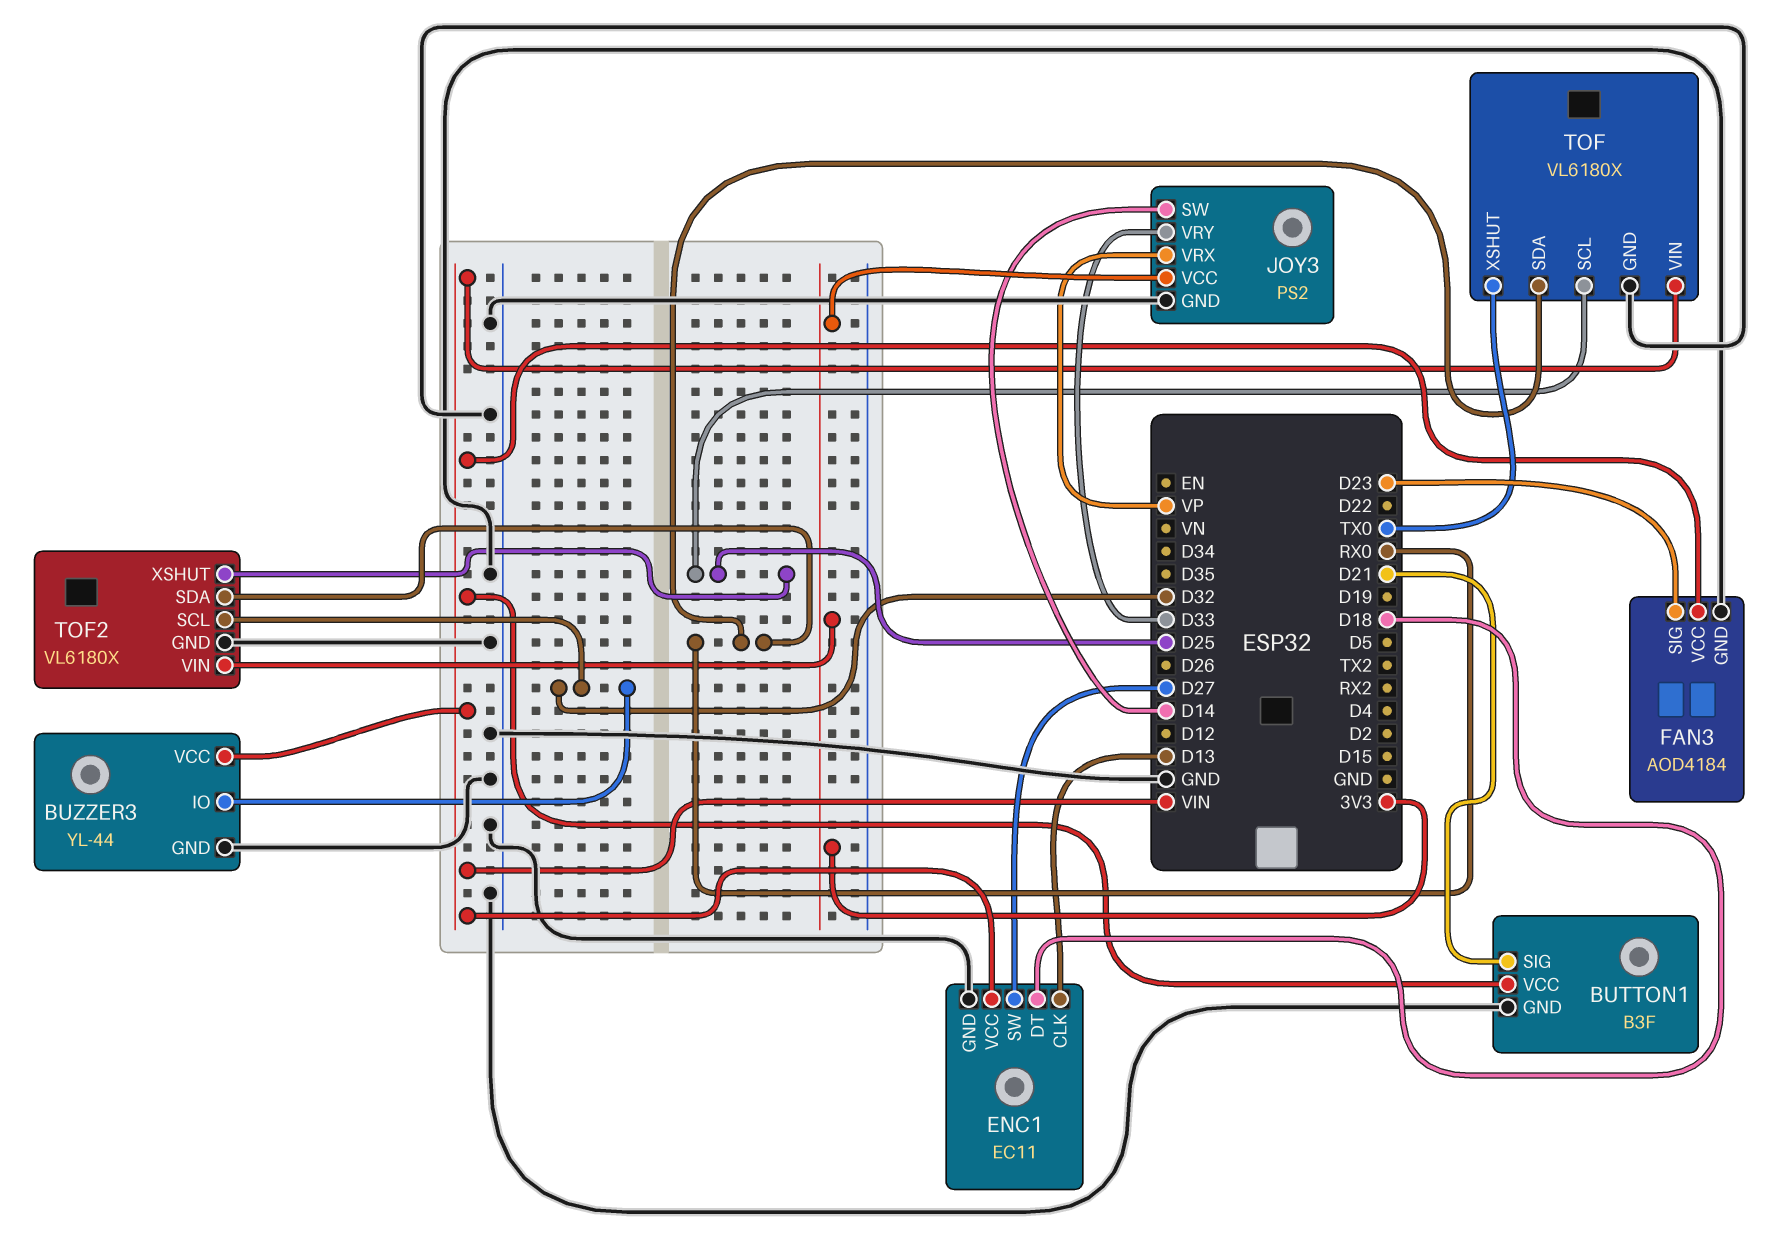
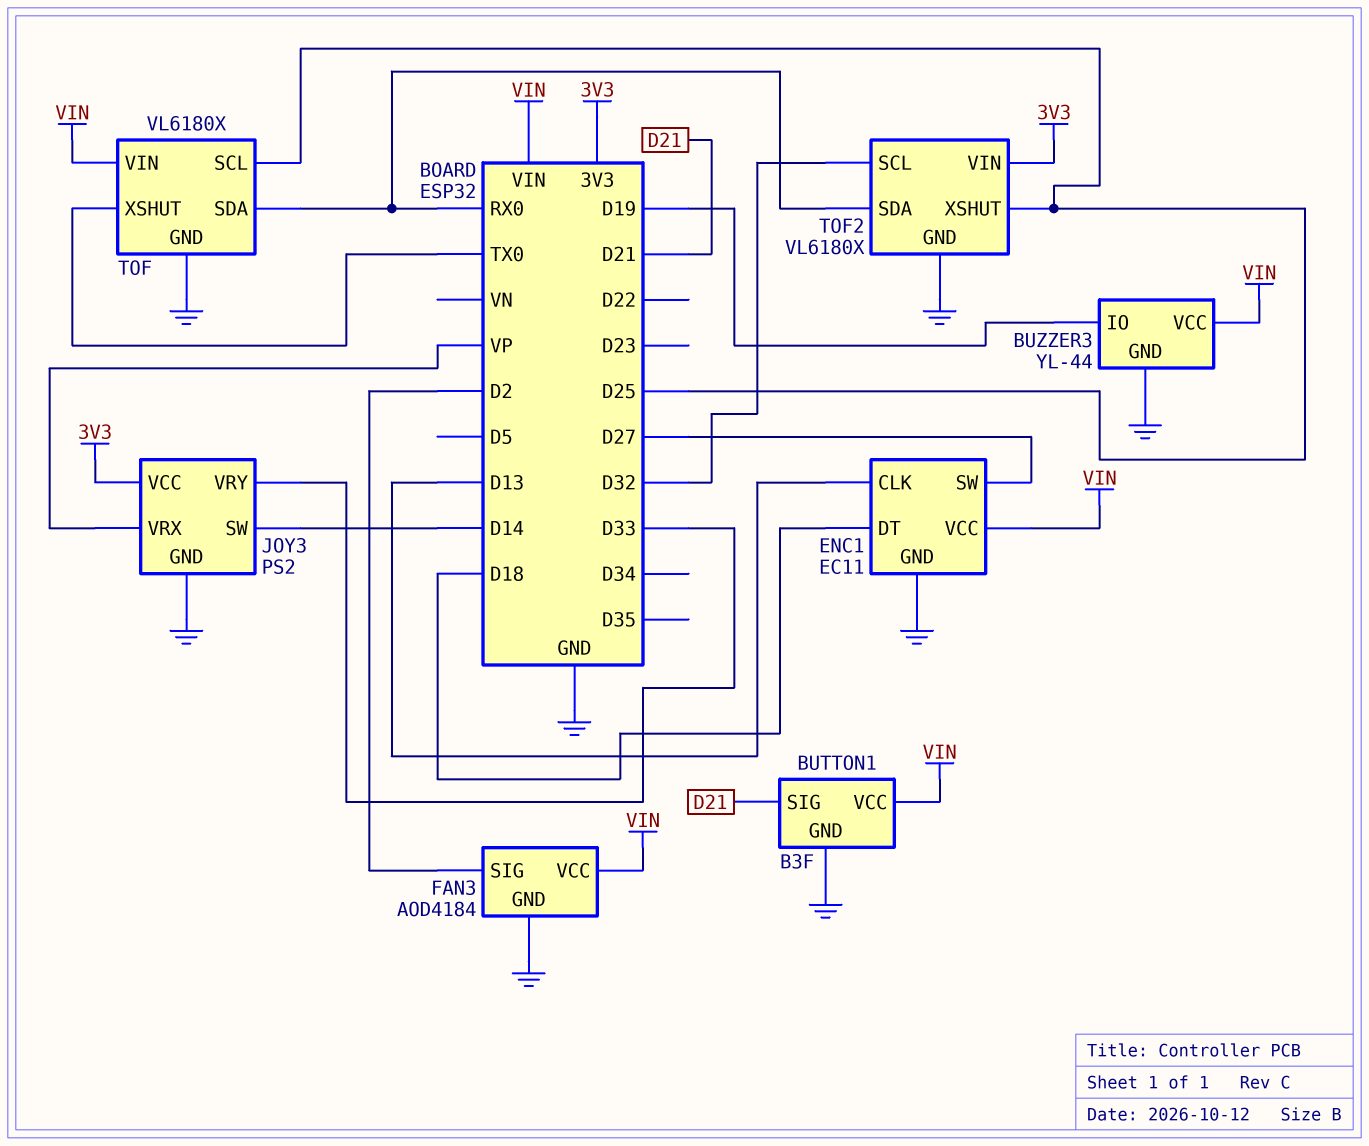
BUZZER3 pin IO: D32 -> D19
FAN3 pin SIG: D23 -> D2

